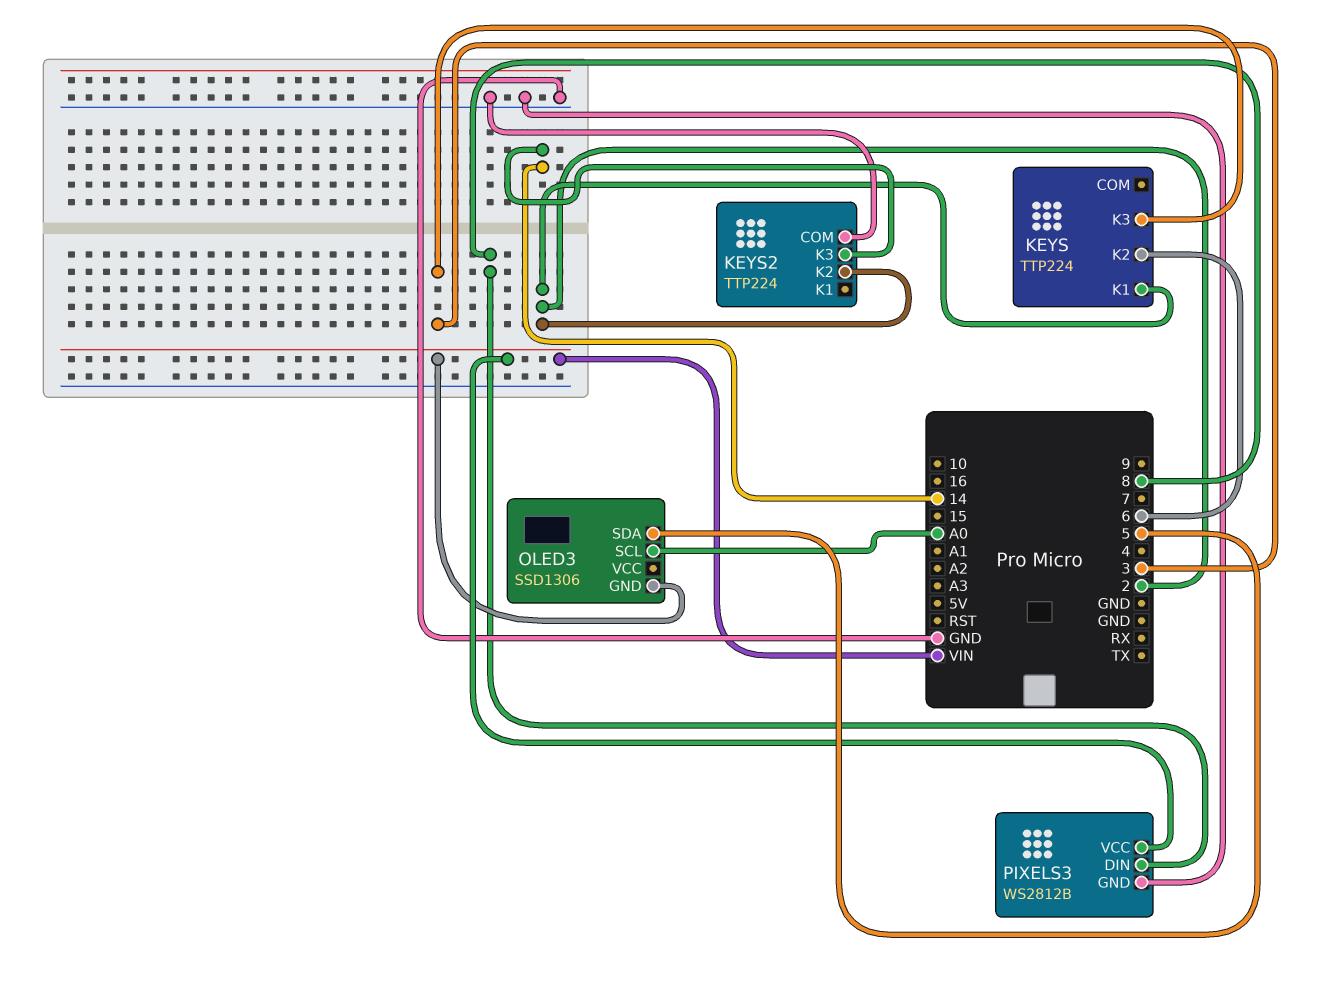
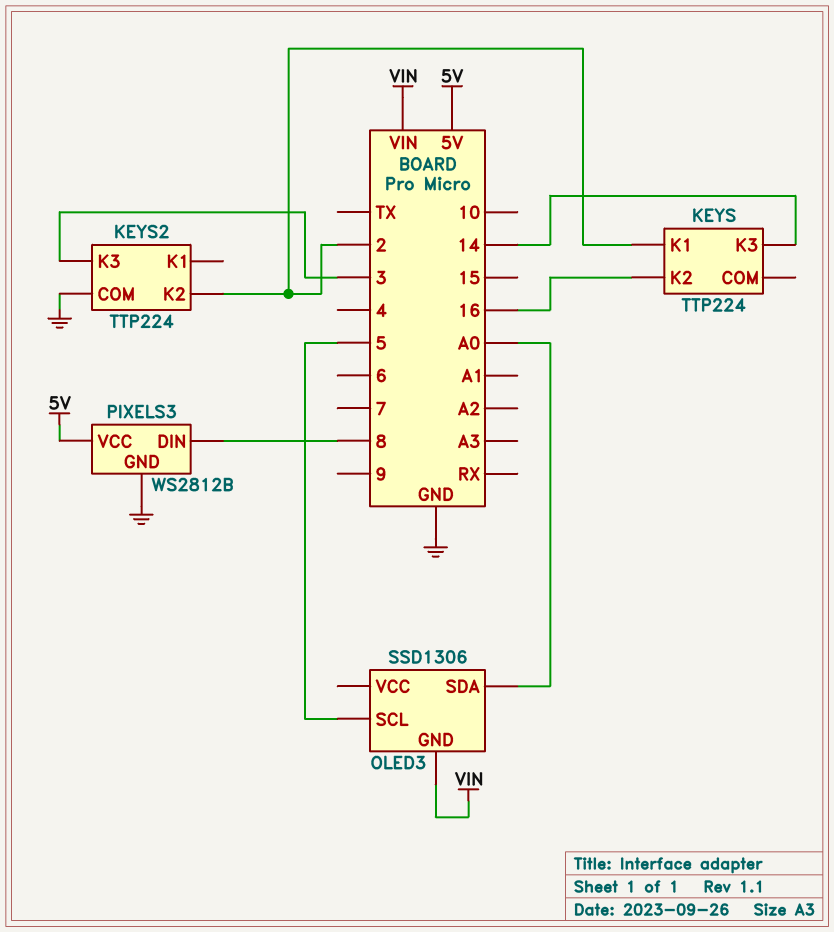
KEYS pin K2: 6 -> 16
KEYS pin K3: 3 -> 14
KEYS2 pin K3: 14 -> 3
OLED3 pin SCL: A0 -> 5
OLED3 pin SDA: 5 -> A0
PIXELS3 pin VCC: VIN -> 5V

